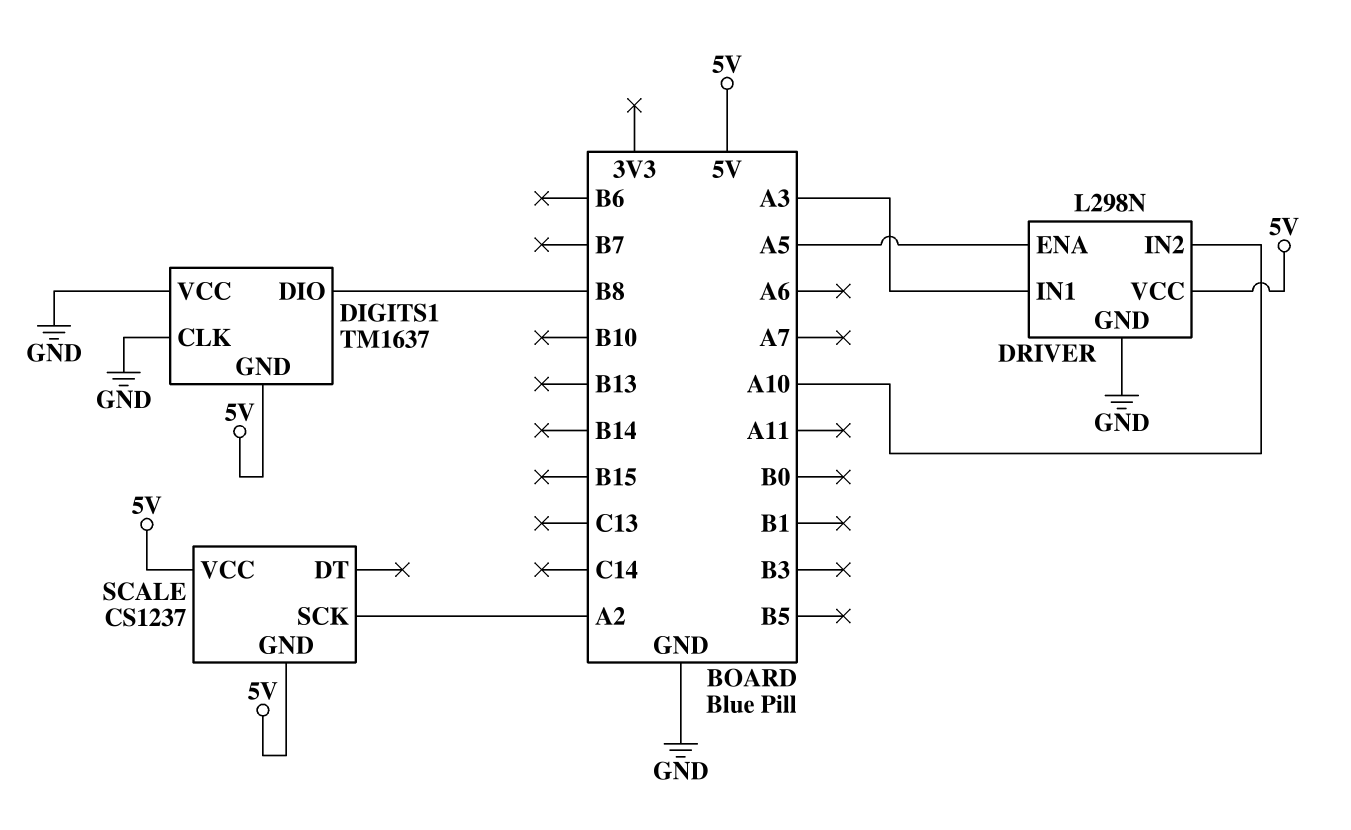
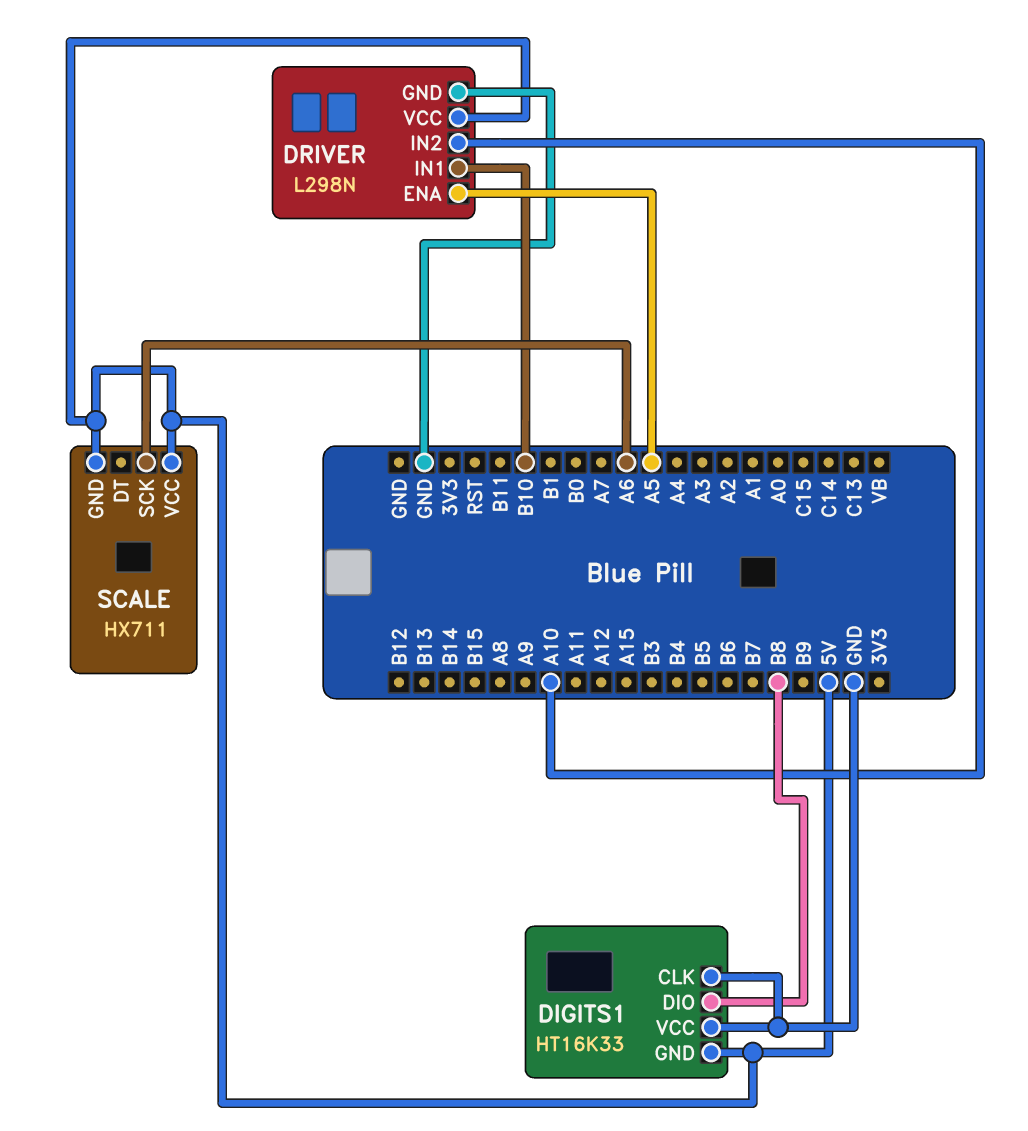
DIGITS1: TM1637 -> HT16K33
DRIVER pin IN1: A3 -> B10
SCALE: CS1237 -> HX711
SCALE pin SCK: A2 -> A6

